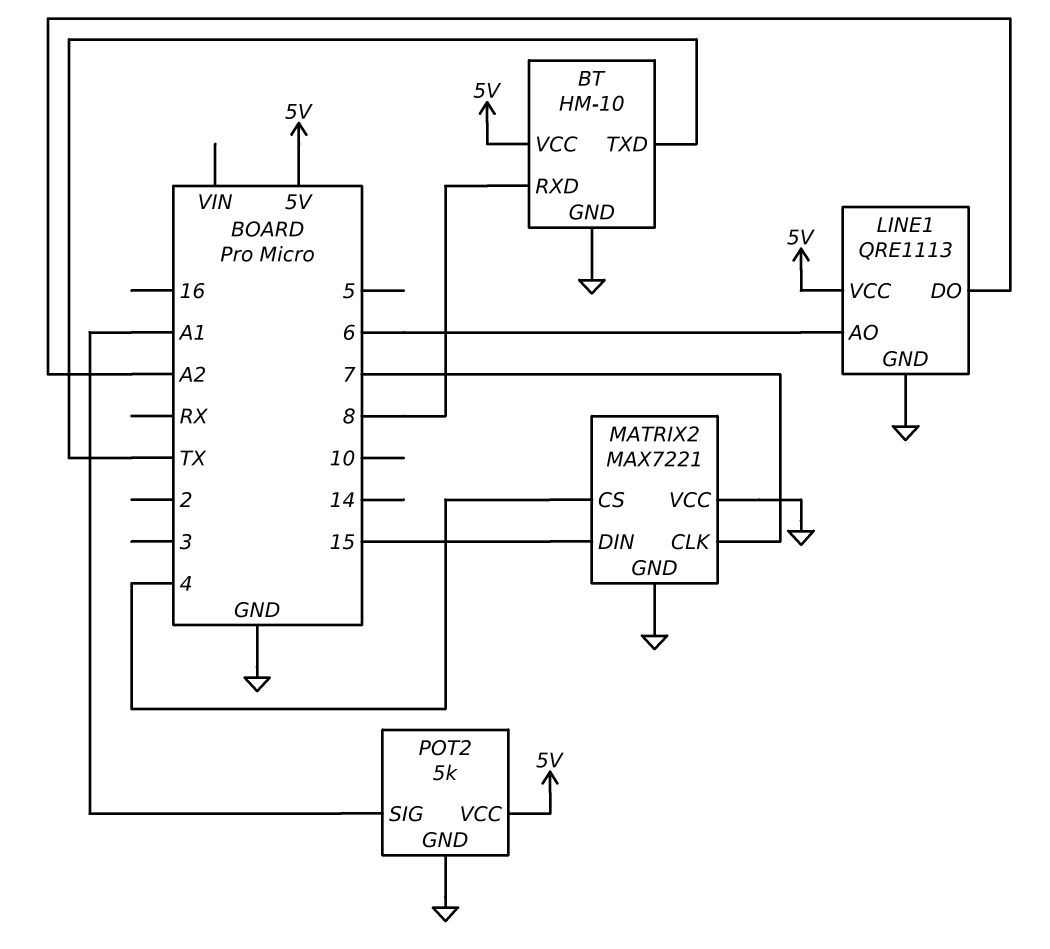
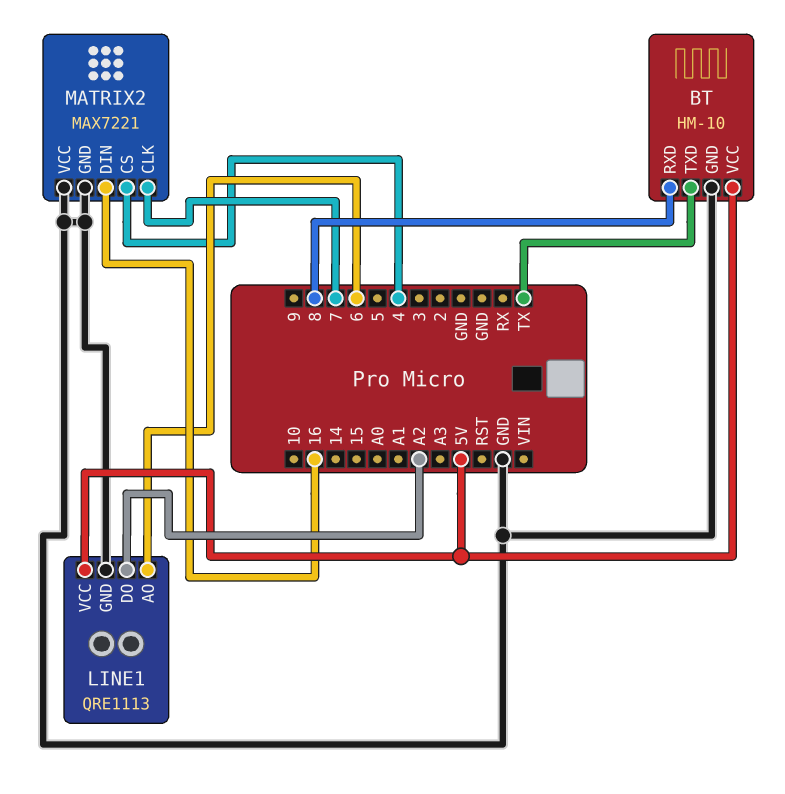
MATRIX2 pin DIN: 15 -> 16
POT2: 5k -> none
POT2 pin GND: GND -> none
POT2 pin SIG: A1 -> none
POT2 pin VCC: 5V -> none

